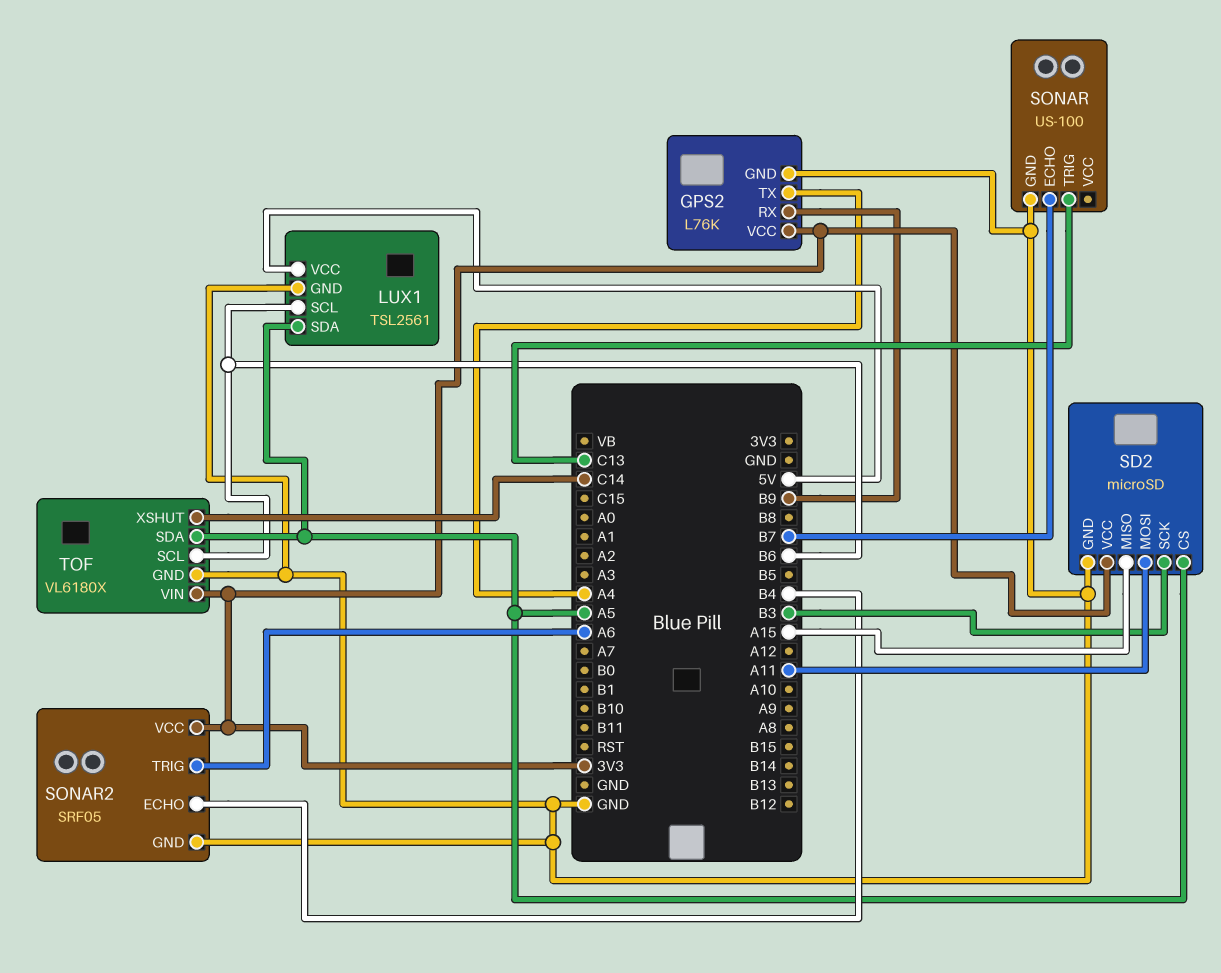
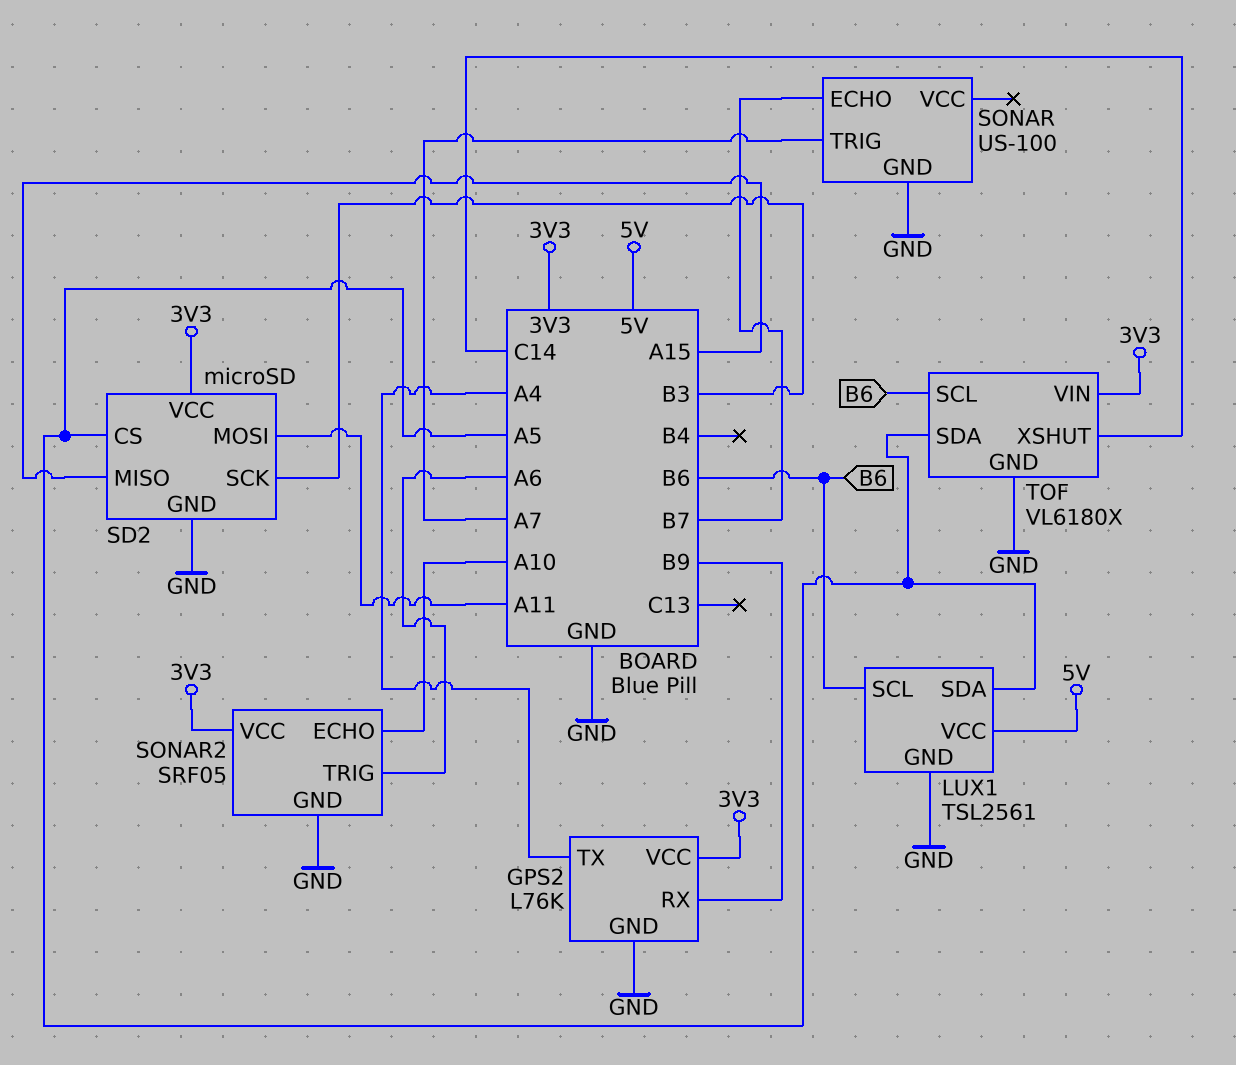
SONAR pin TRIG: C13 -> A7
SONAR2 pin ECHO: B4 -> A10

